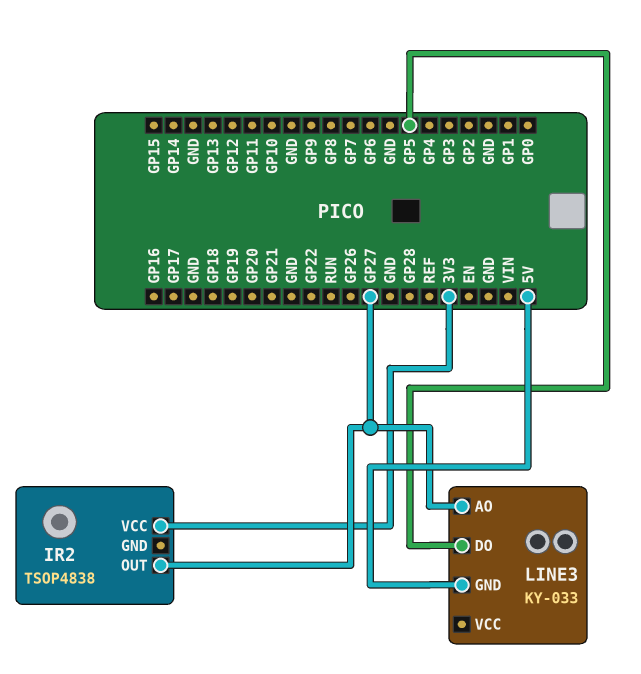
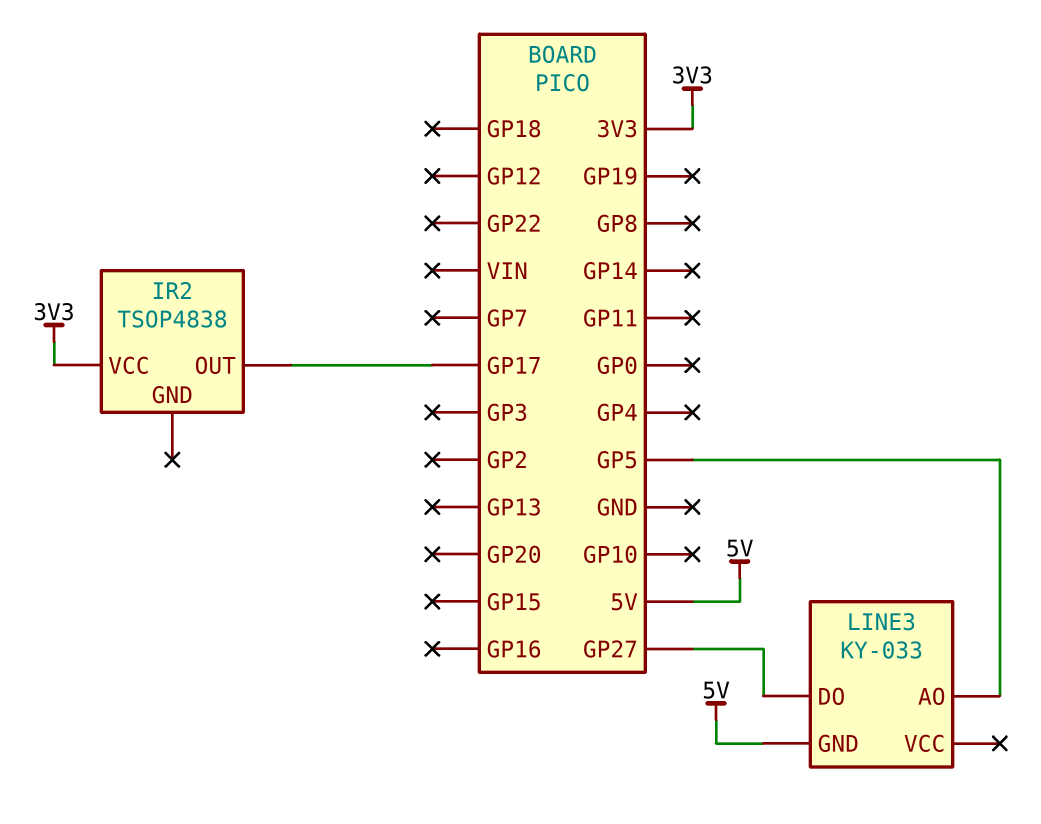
IR2 pin OUT: GP27 -> GP17
LINE3 pin AO: GP27 -> GP5
LINE3 pin DO: GP5 -> GP27

